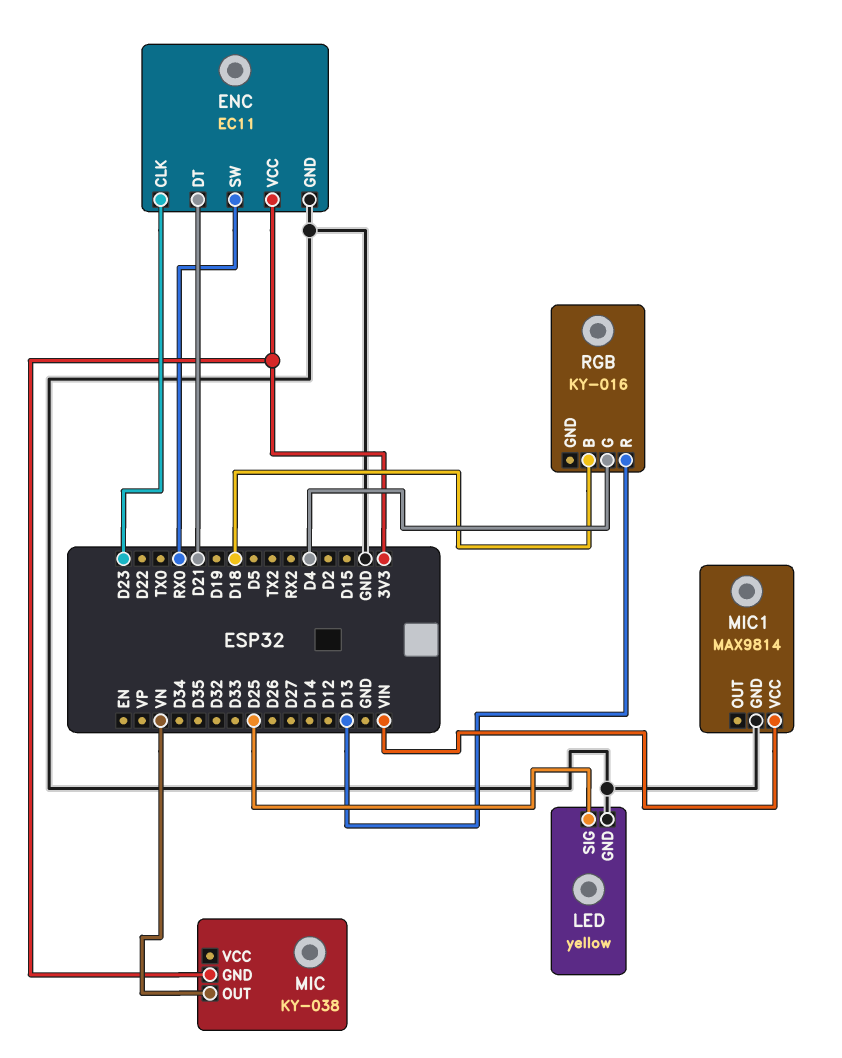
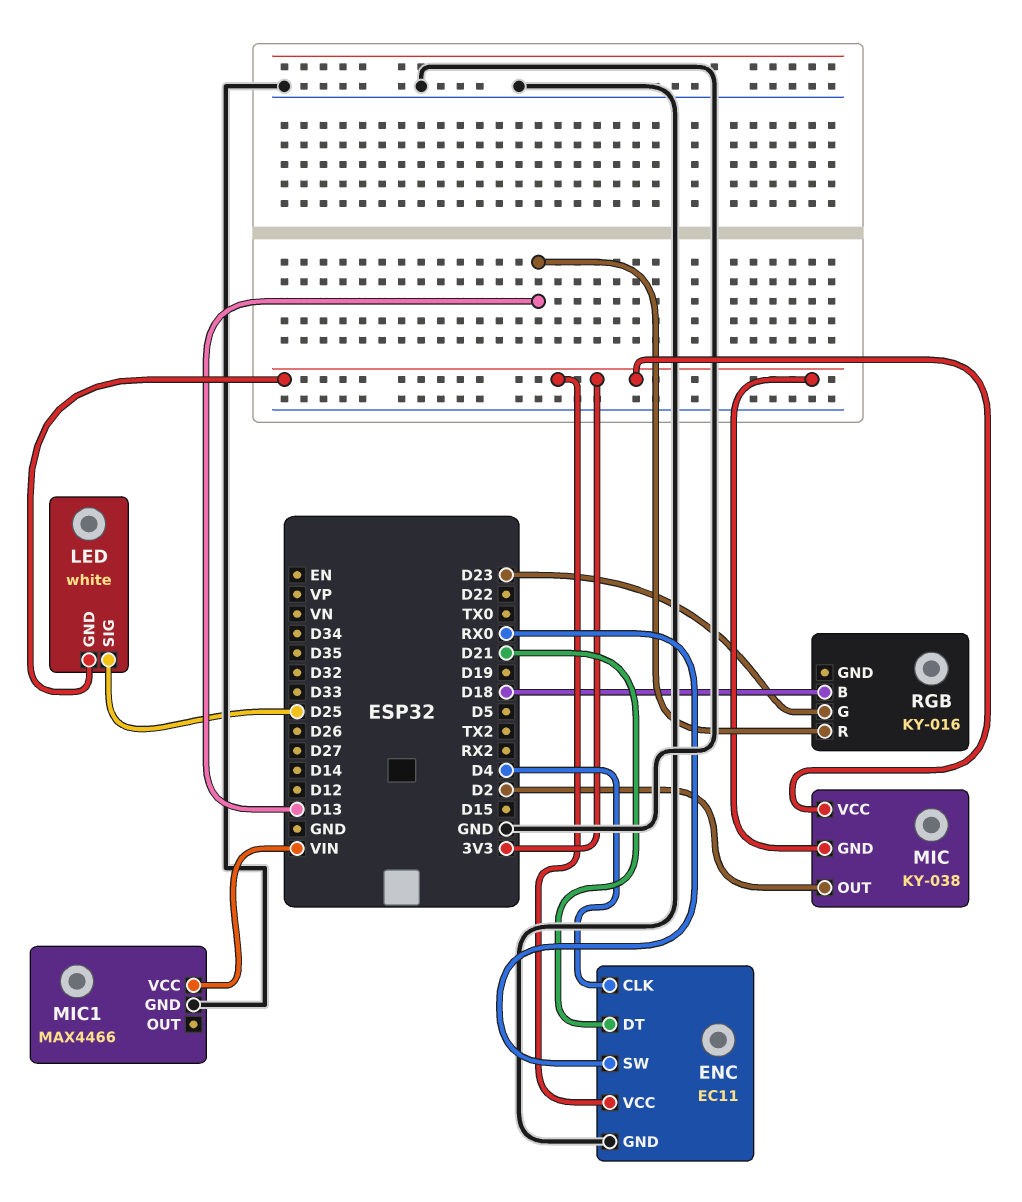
ENC pin CLK: D23 -> D4
LED: yellow -> white
LED pin GND: GND -> 3V3
MIC pin OUT: VN -> D2
MIC pin VCC: none -> 3V3
MIC1: MAX9814 -> MAX4466
RGB pin G: D4 -> D23

